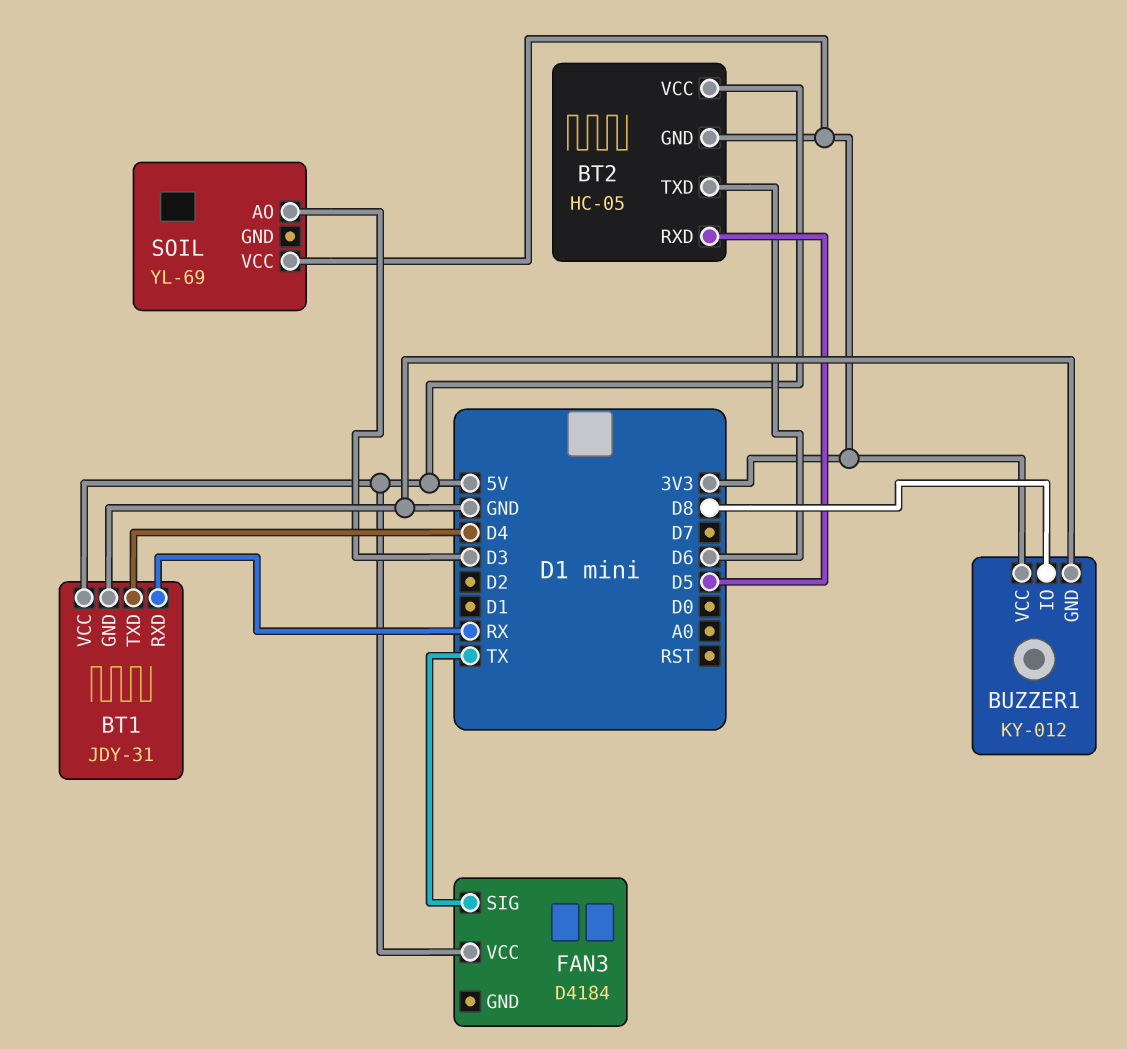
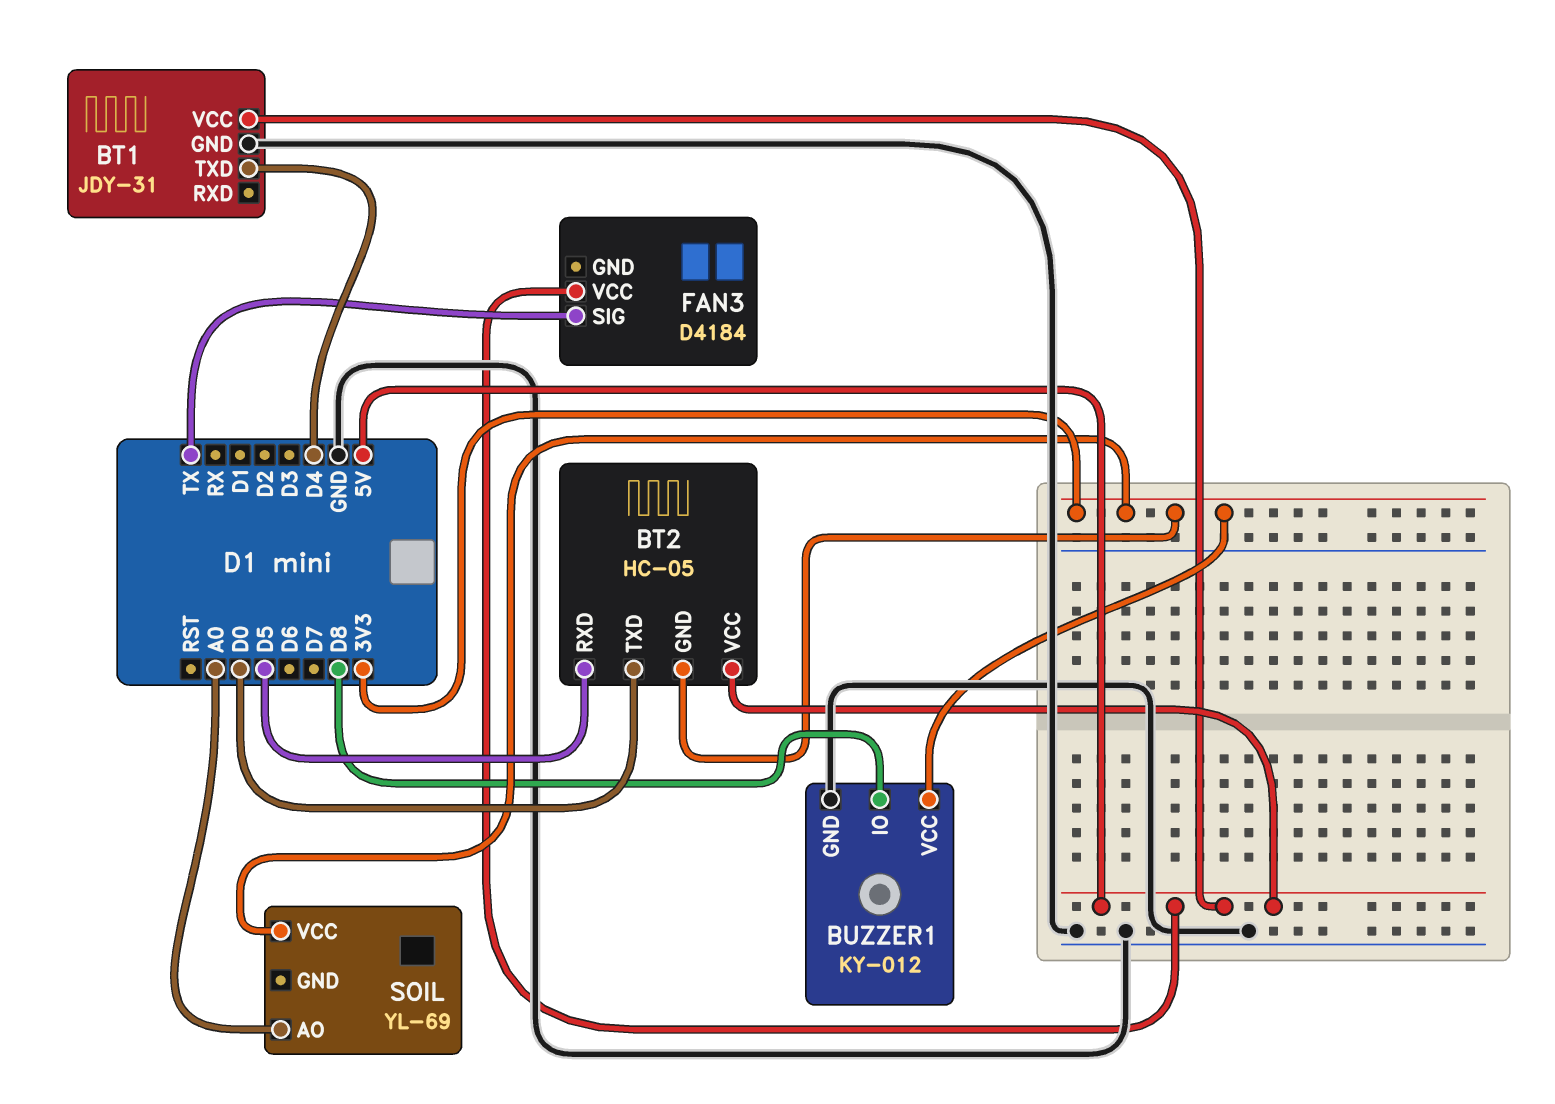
BT1 pin RXD: RX -> none
BT2 pin TXD: D6 -> D0
SOIL pin AO: D3 -> A0

